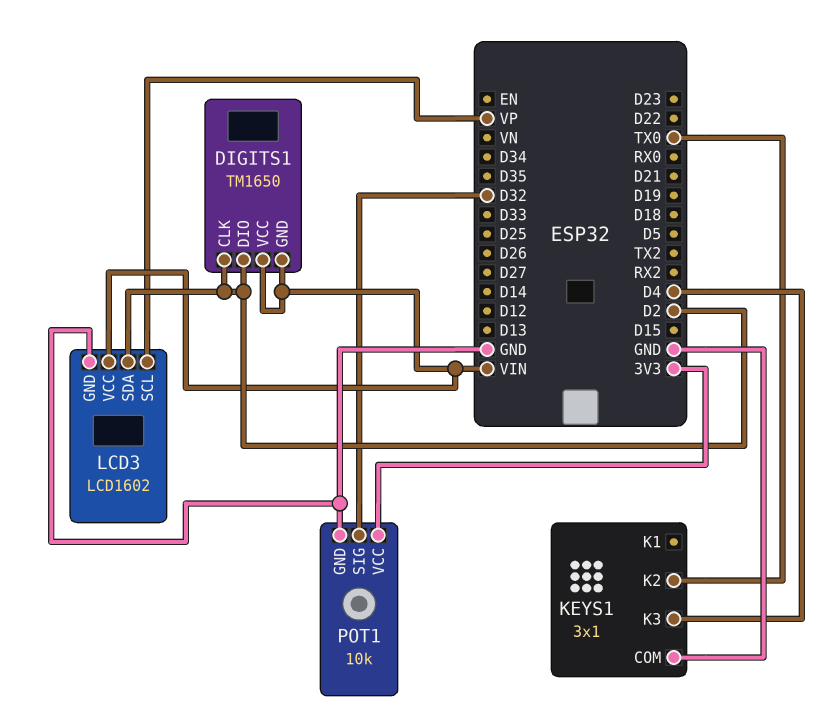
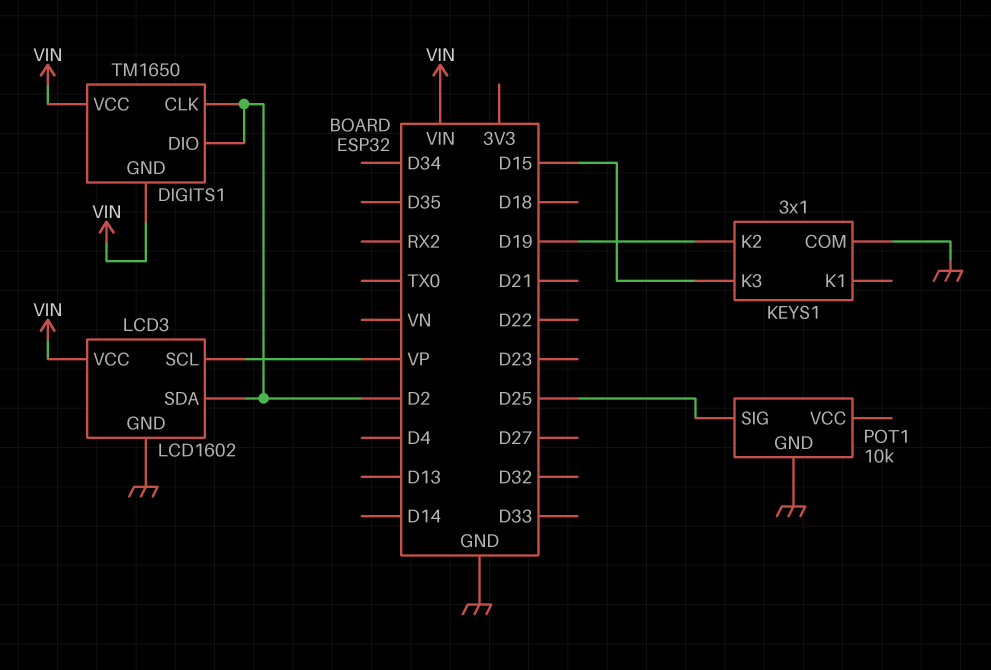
KEYS1 pin K2: TX0 -> D19
KEYS1 pin K3: D4 -> D15
POT1 pin SIG: D32 -> D25
POT1 pin VCC: 3V3 -> none

